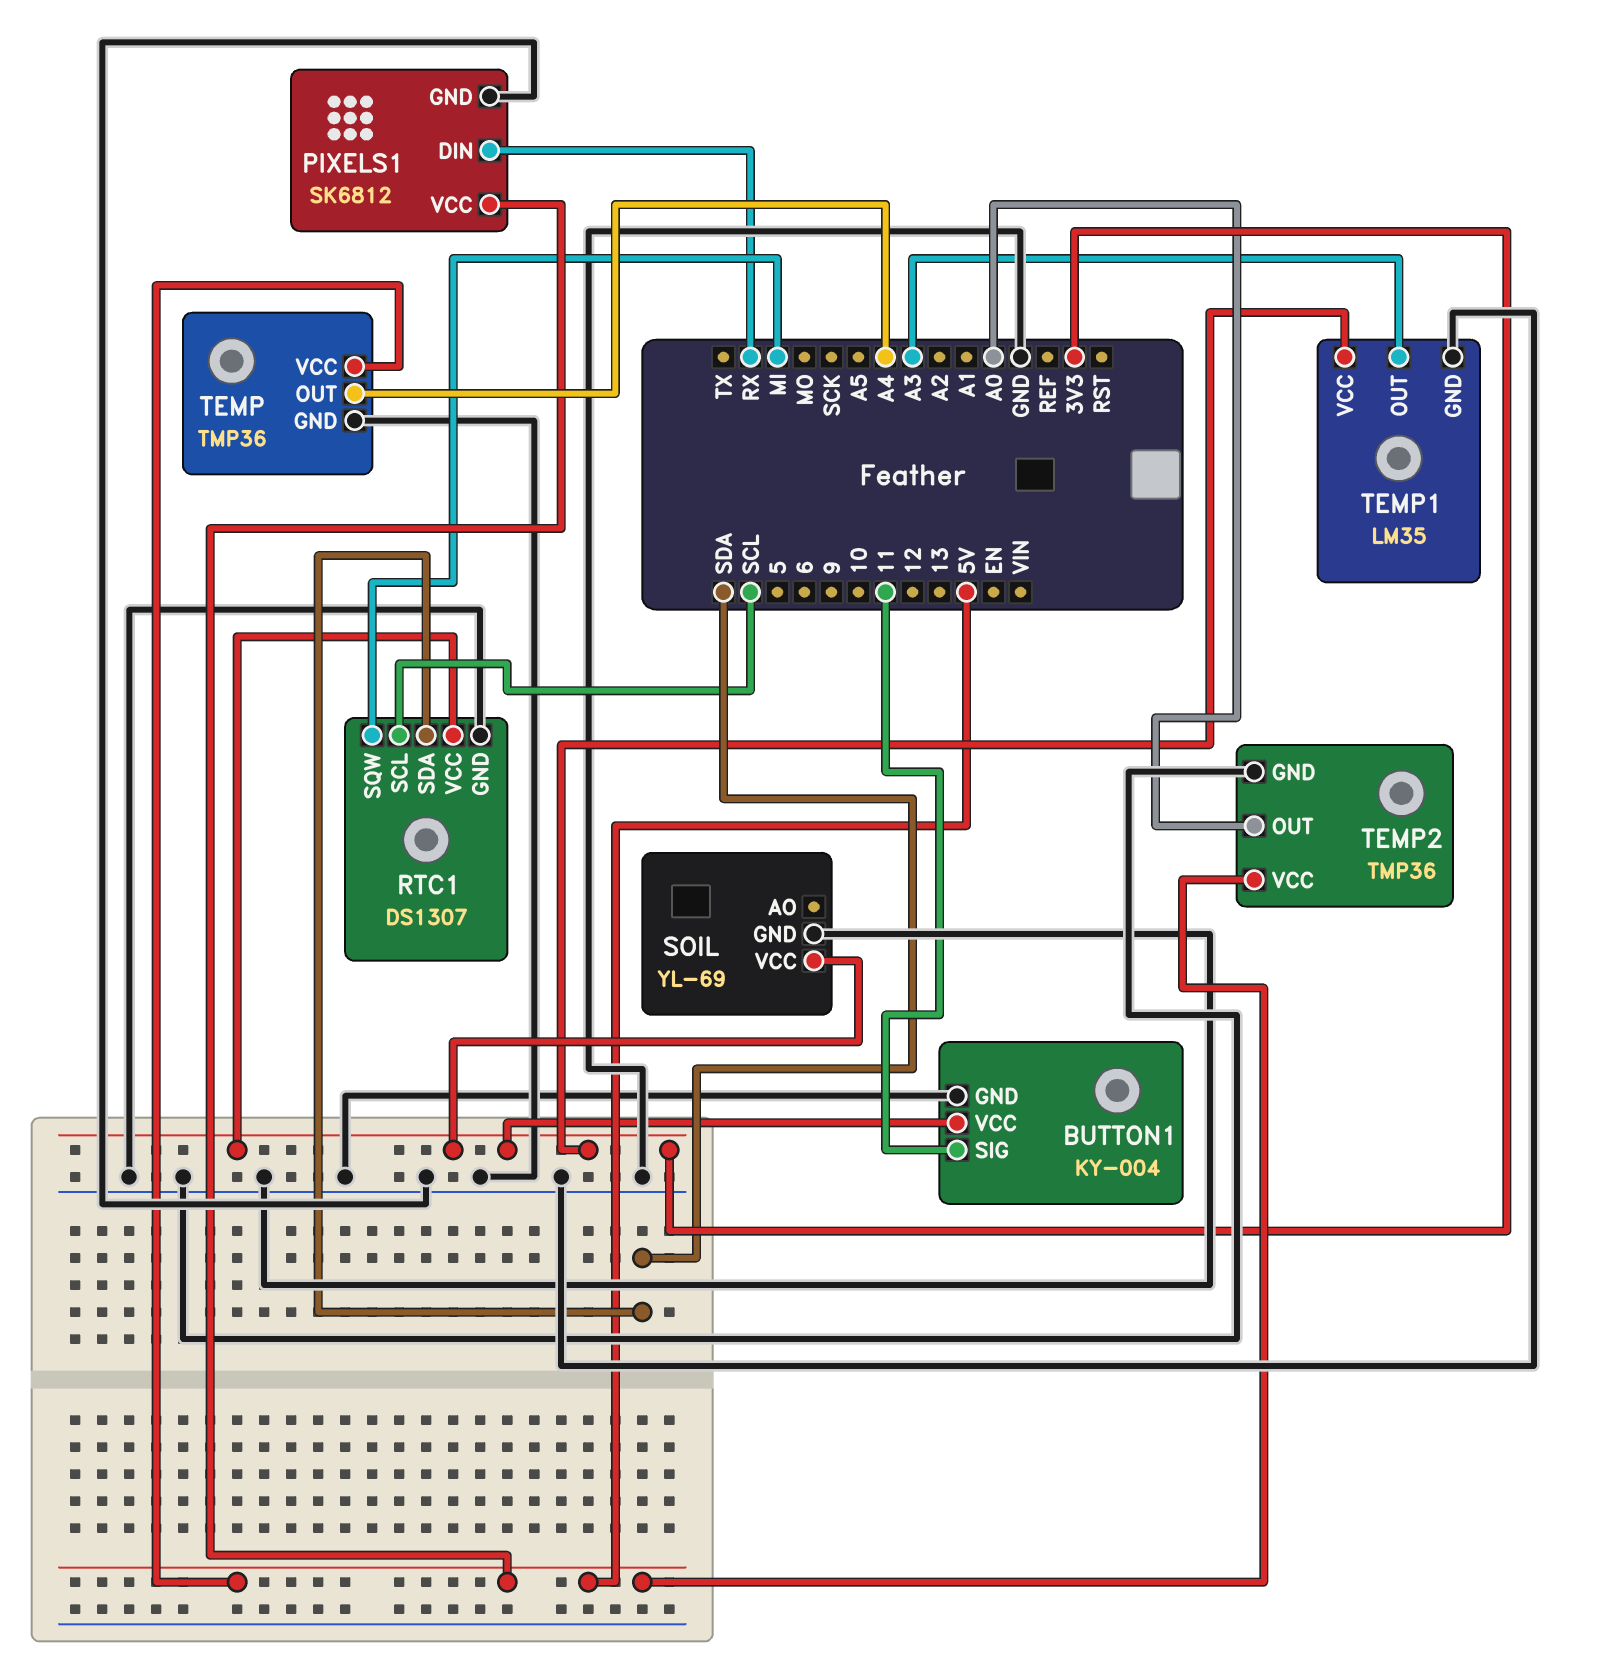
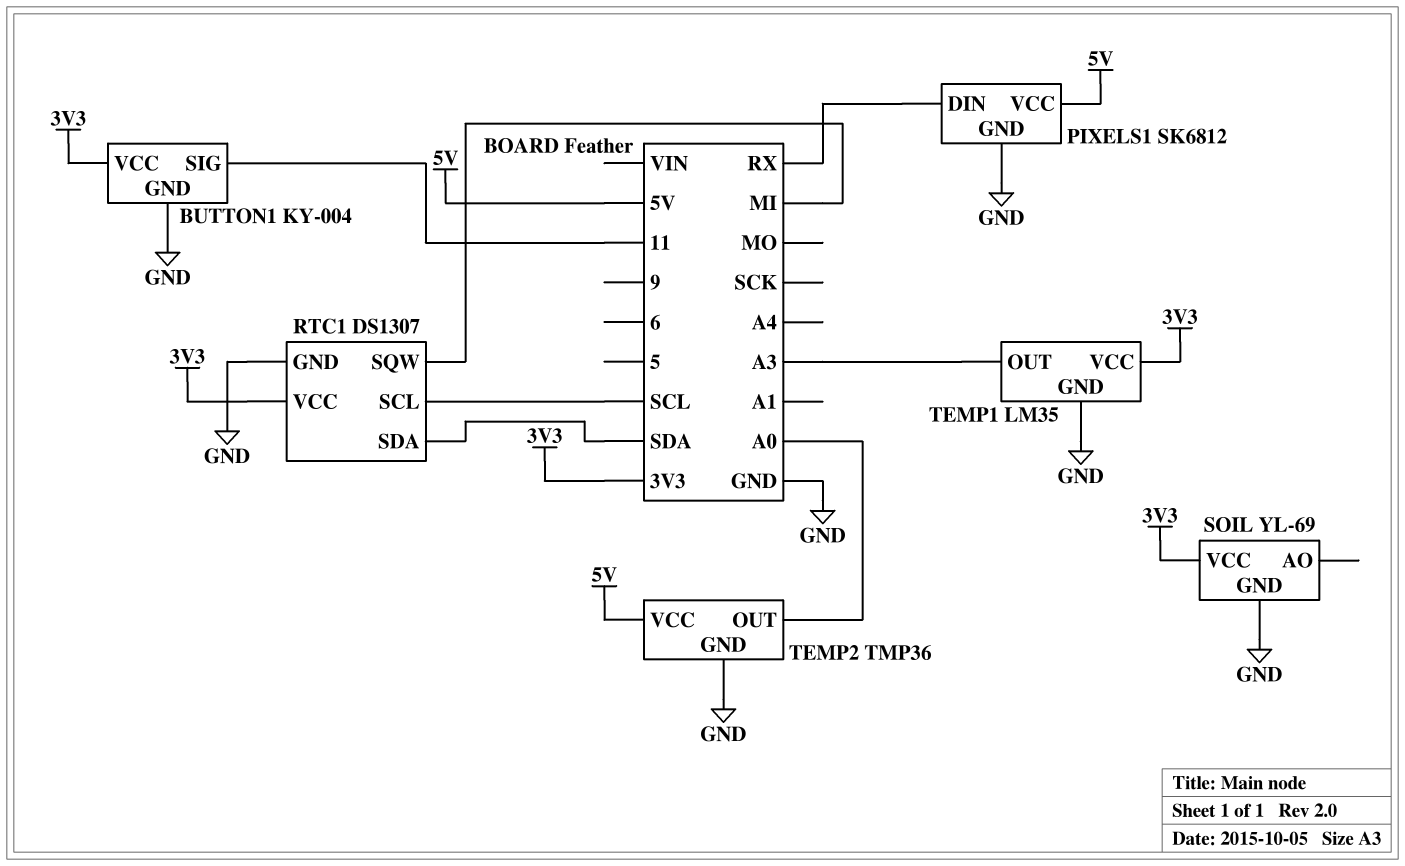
TEMP: TMP36 -> none
TEMP pin GND: GND -> none
TEMP pin OUT: A4 -> none
TEMP pin VCC: 5V -> none

